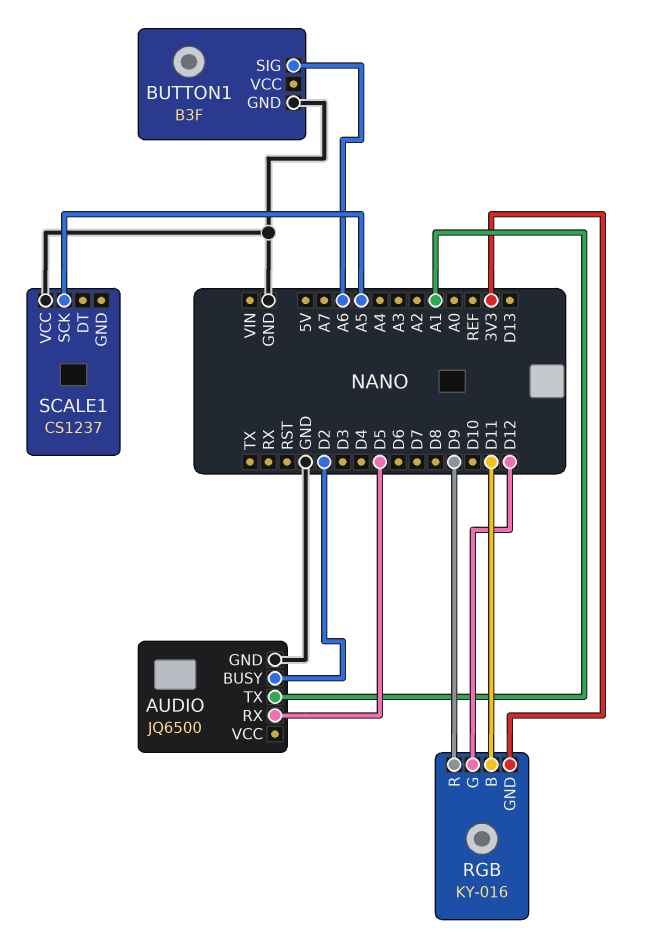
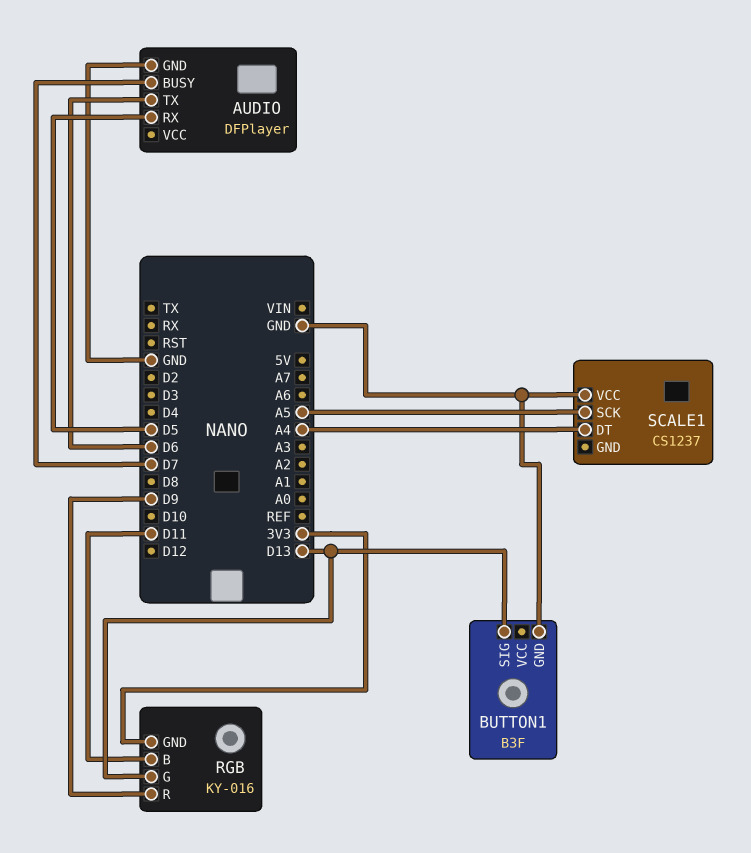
AUDIO: JQ6500 -> DFPlayer
AUDIO pin BUSY: D2 -> D7
AUDIO pin TX: A1 -> D6
BUTTON1 pin SIG: A6 -> D13
RGB pin G: D12 -> D13
SCALE1 pin DT: none -> A4

